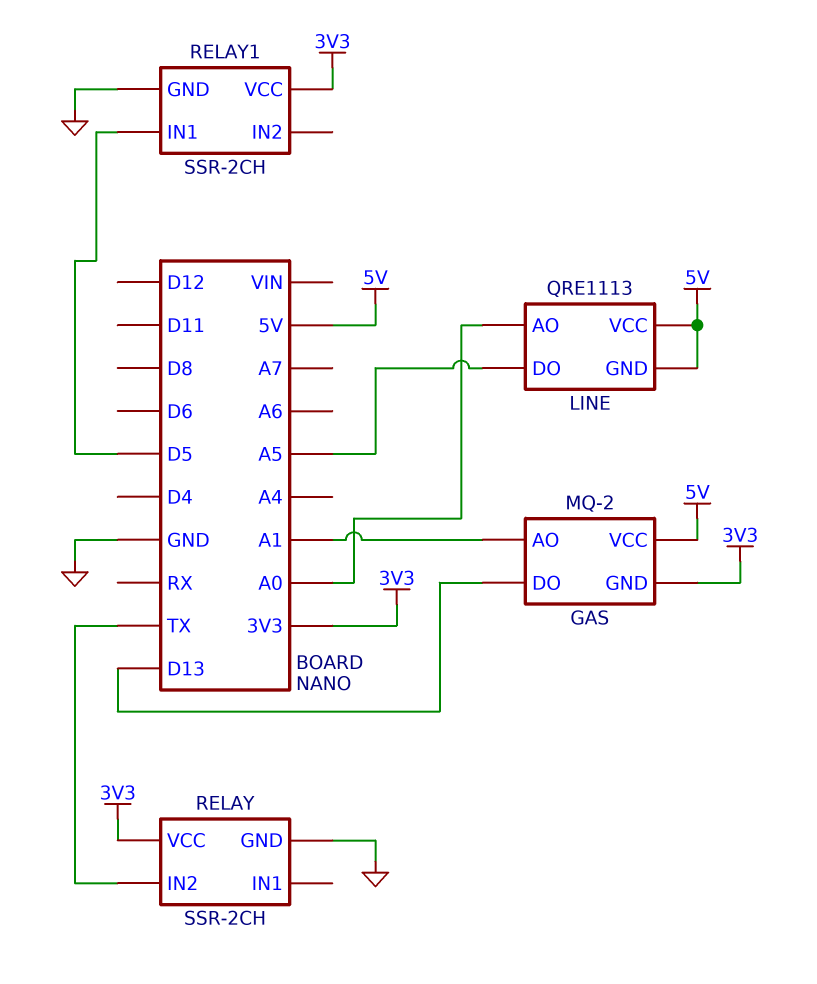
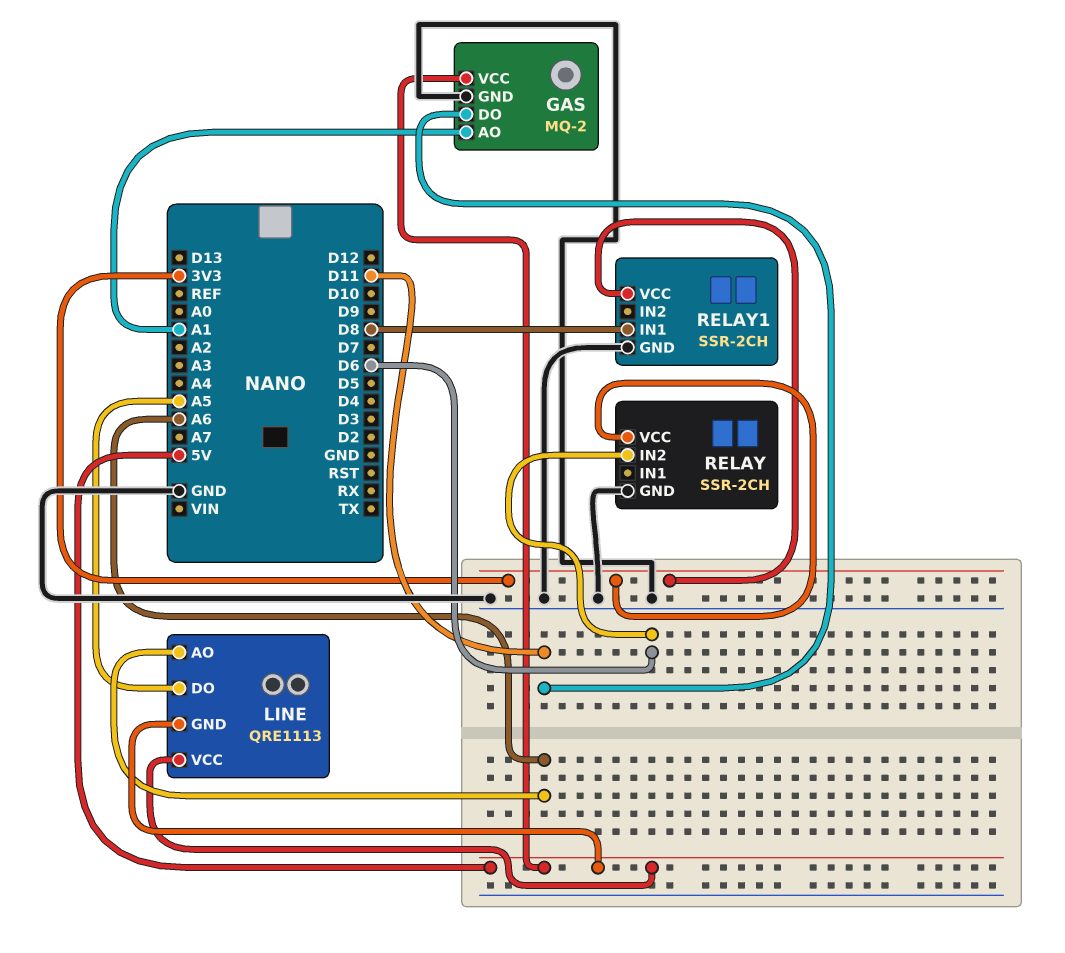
GAS pin DO: D13 -> D11
GAS pin GND: 3V3 -> GND
LINE pin AO: A0 -> A6
RELAY pin IN2: TX -> D6
RELAY1 pin IN1: D5 -> D8

